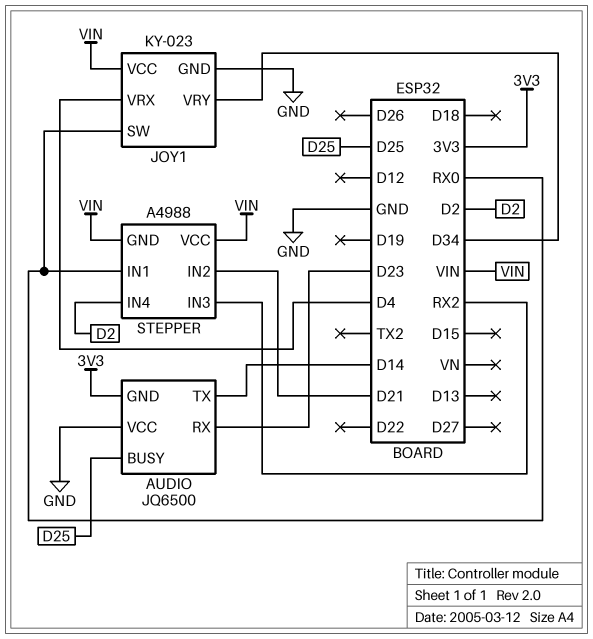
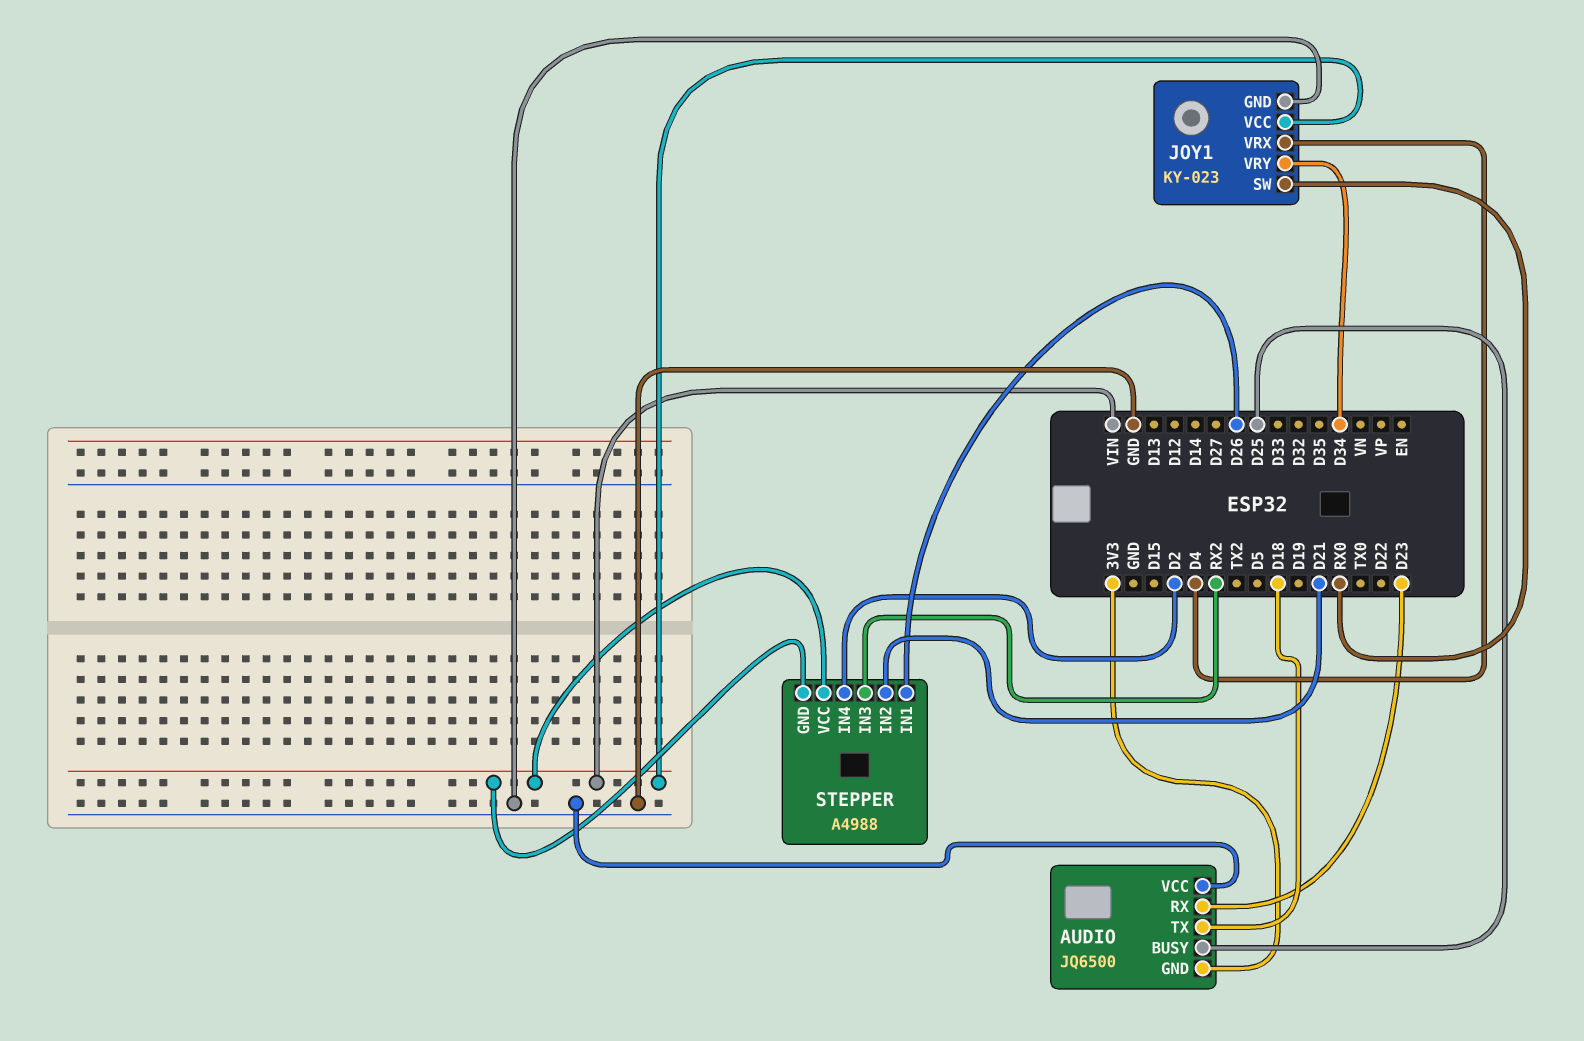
AUDIO pin TX: D14 -> D18
STEPPER pin IN1: RX0 -> D26

